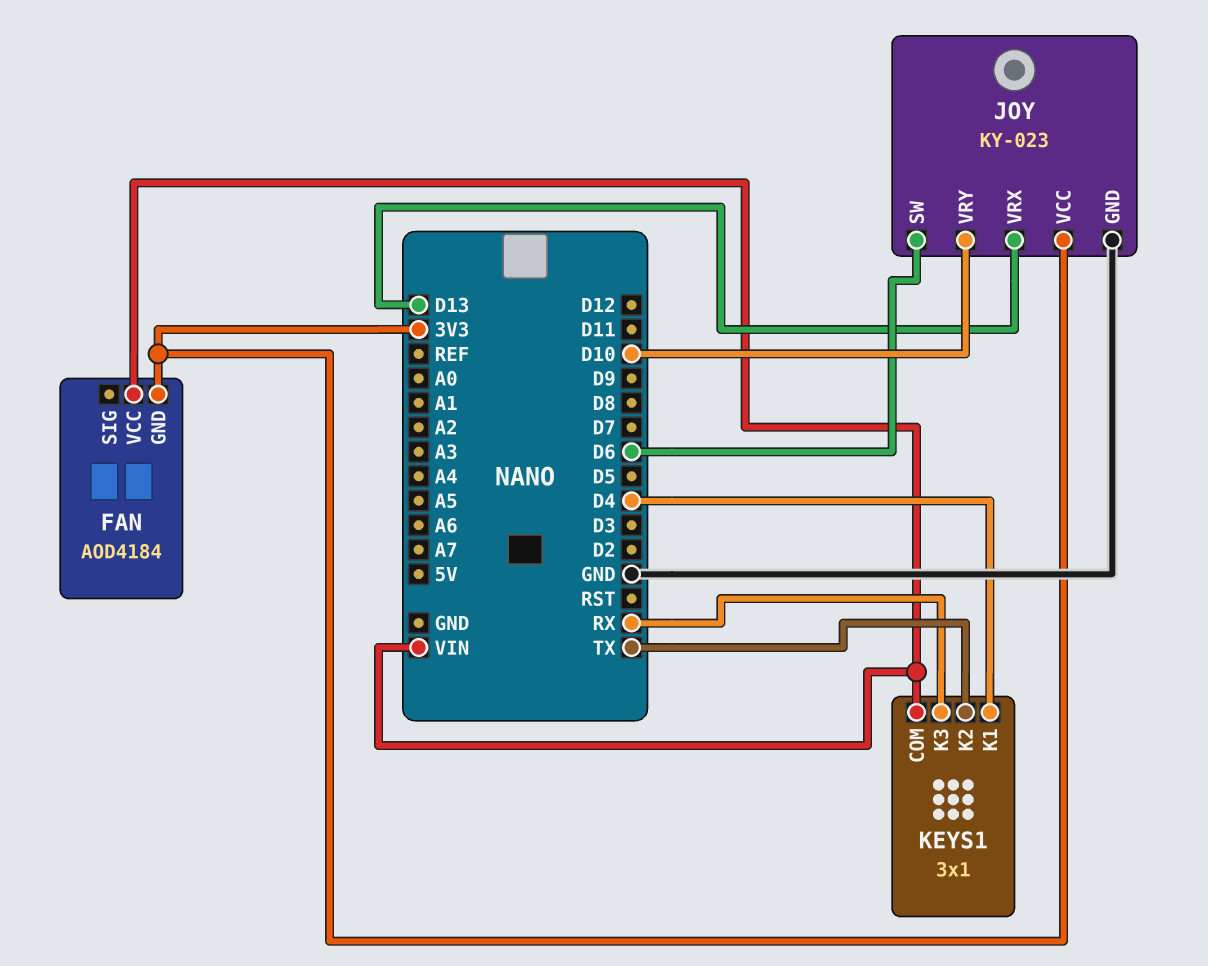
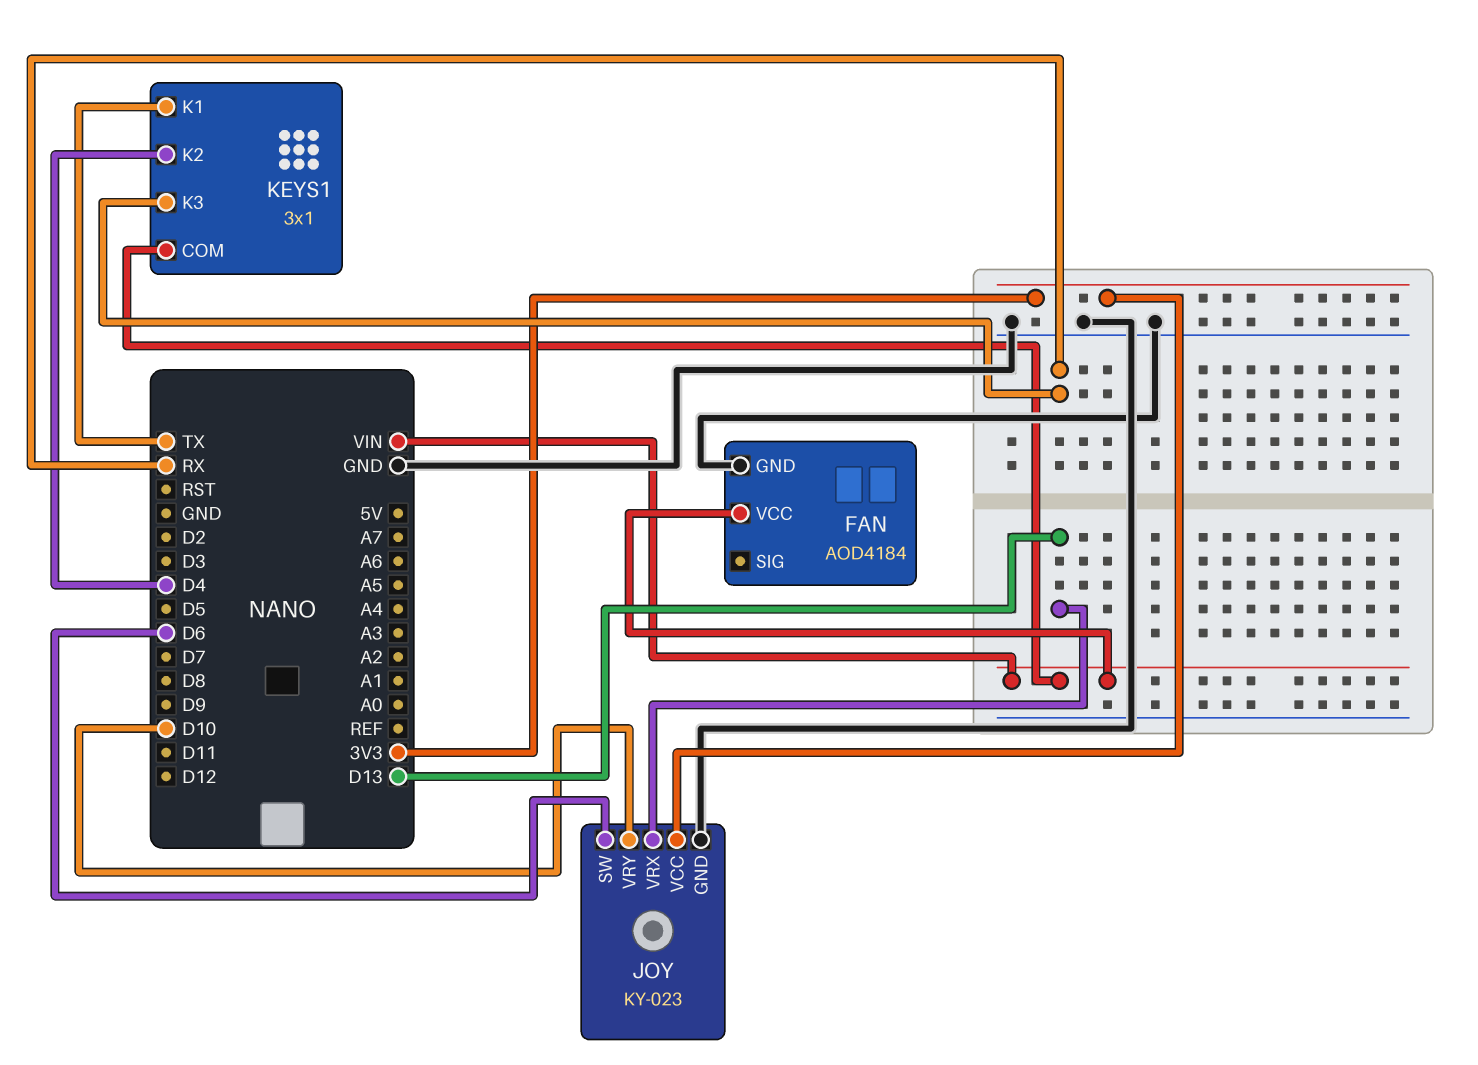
FAN pin GND: 3V3 -> GND
KEYS1 pin K1: D4 -> TX
KEYS1 pin K2: TX -> D4

